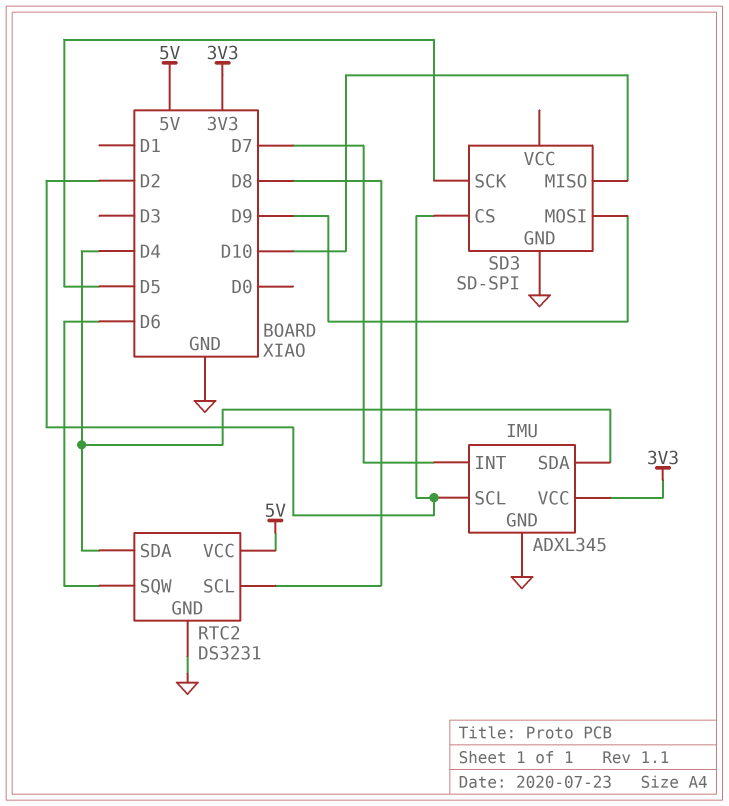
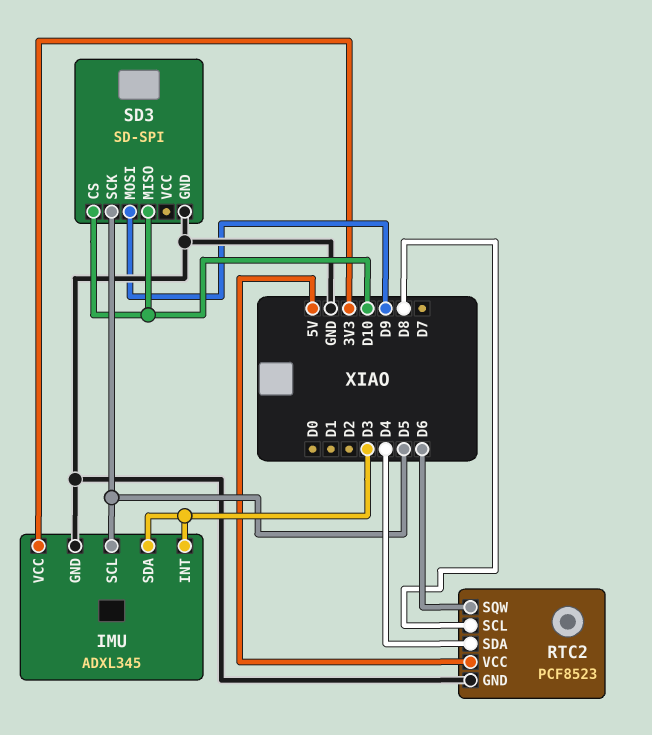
IMU pin INT: D7 -> D3
IMU pin SCL: D2 -> D5
IMU pin SDA: D4 -> D3
RTC2: DS3231 -> PCF8523
SD3 pin CS: D2 -> D10

